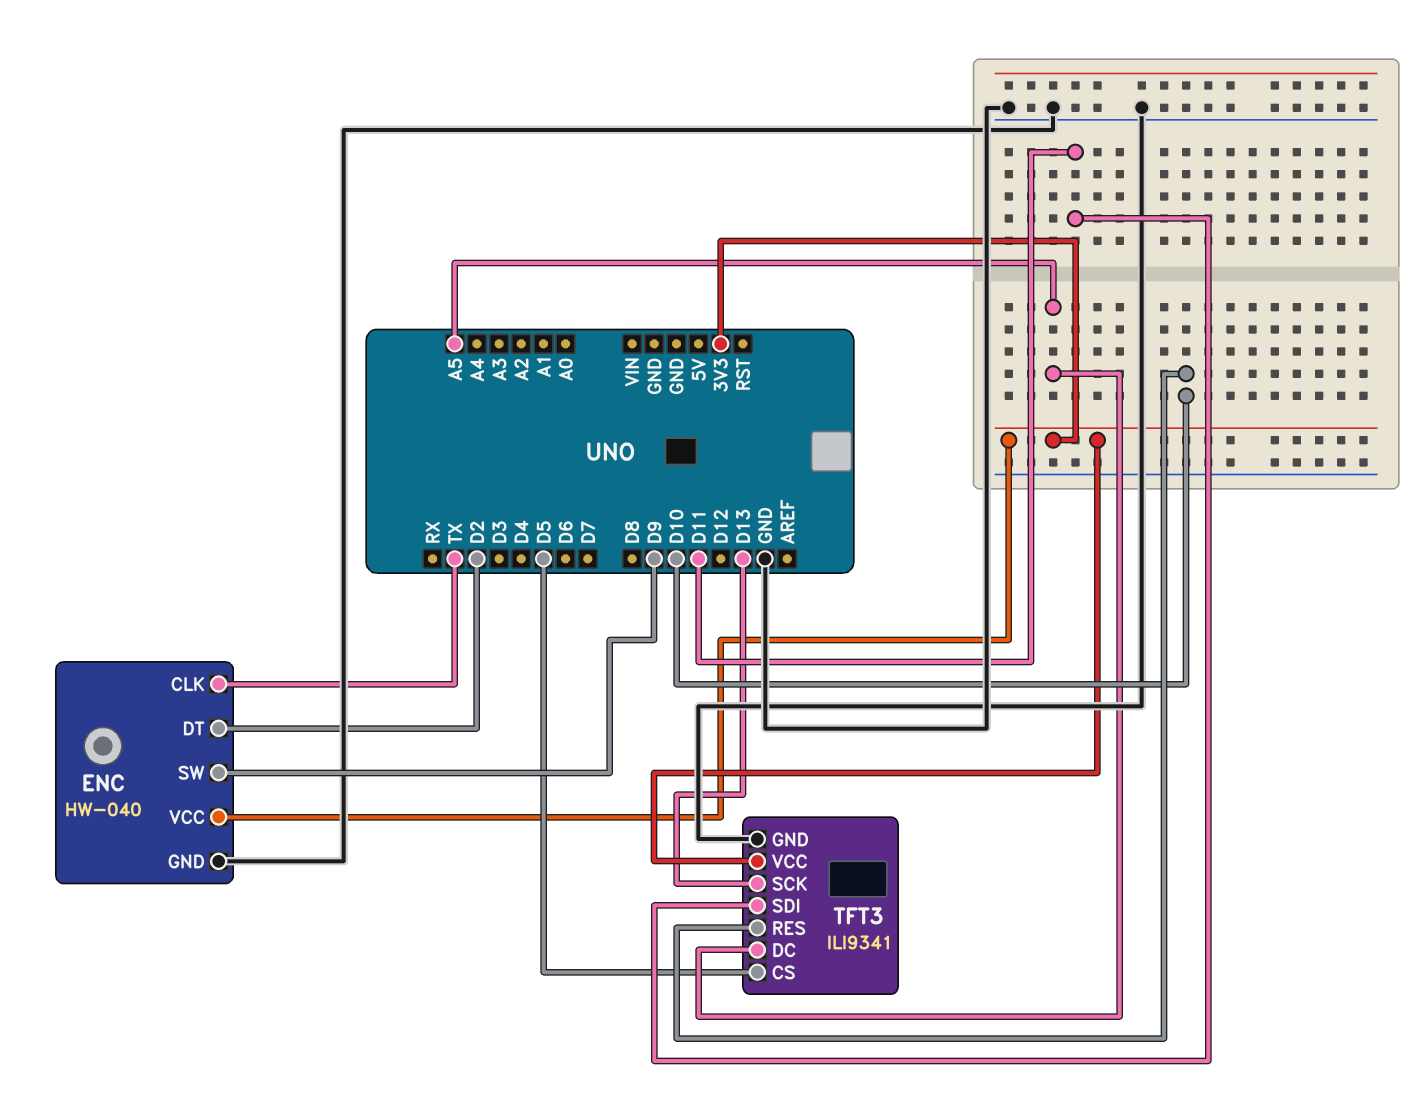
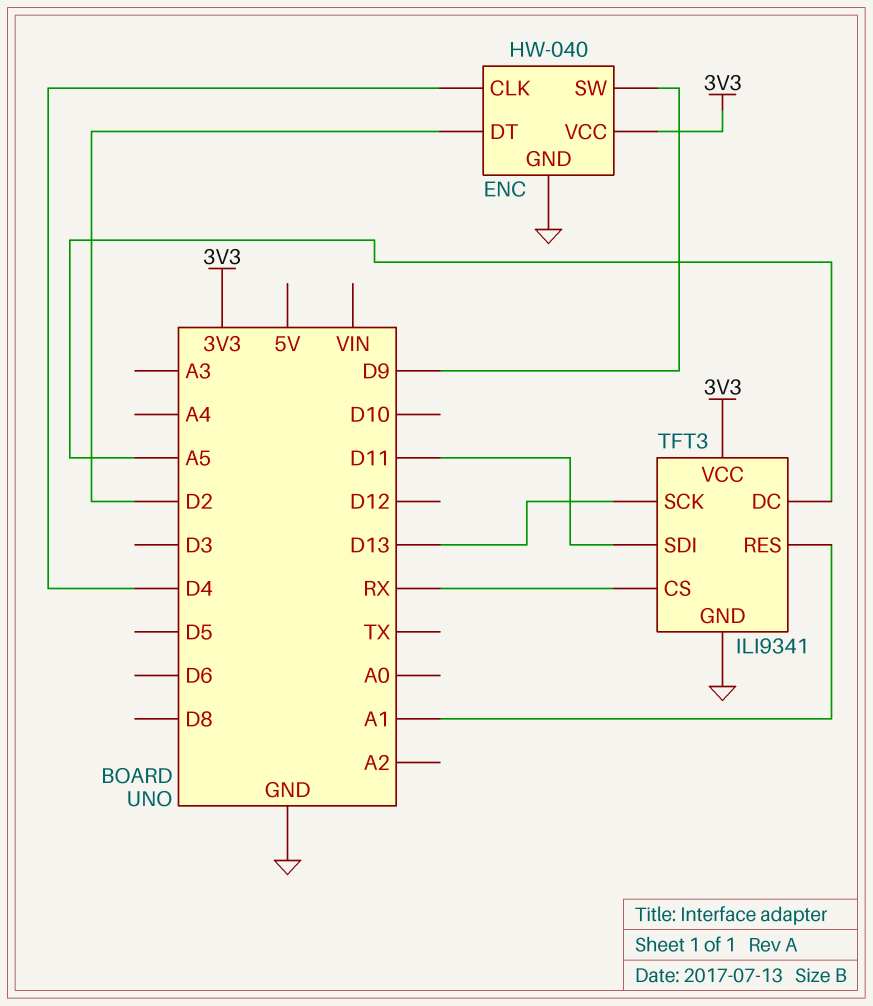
ENC pin CLK: TX -> D4
TFT3 pin CS: D5 -> RX
TFT3 pin RES: D10 -> A1

